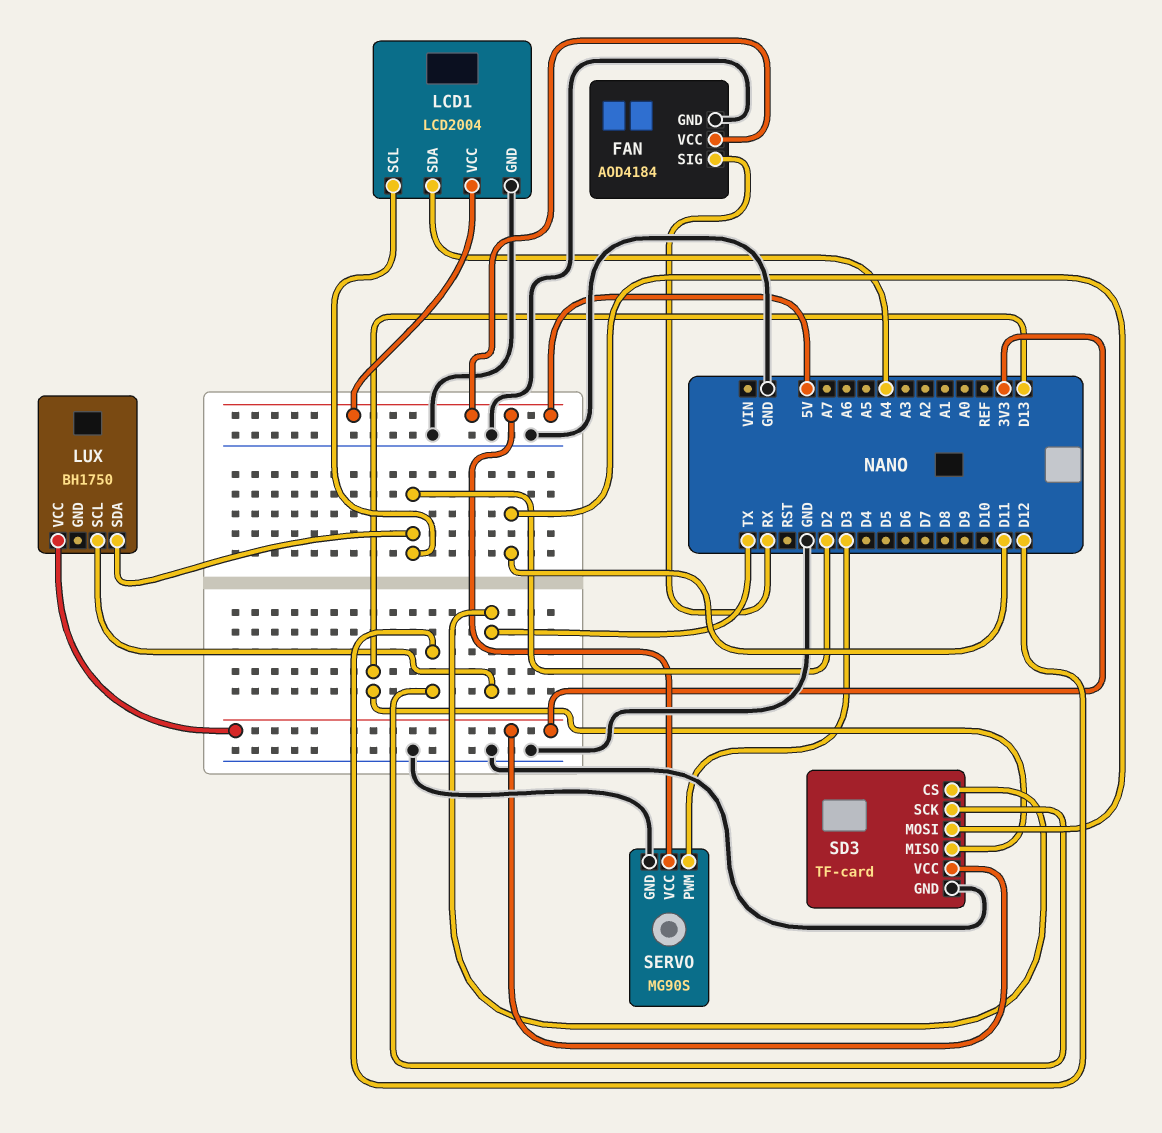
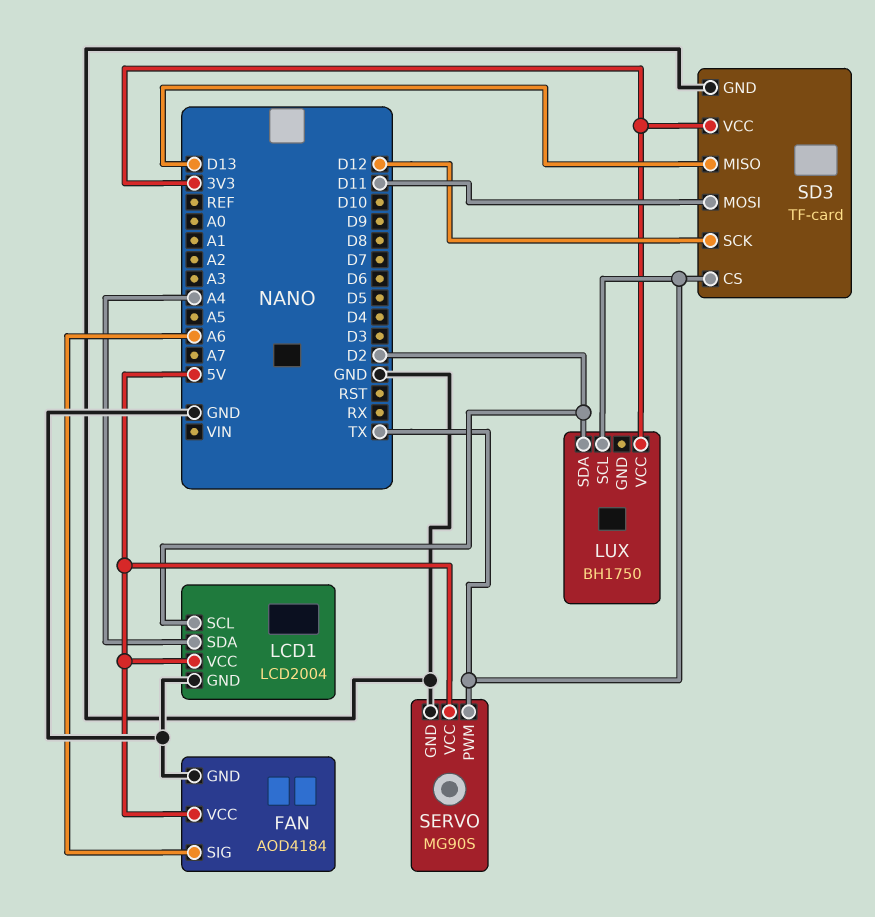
FAN pin SIG: RX -> A6
SERVO pin PWM: D3 -> TX

